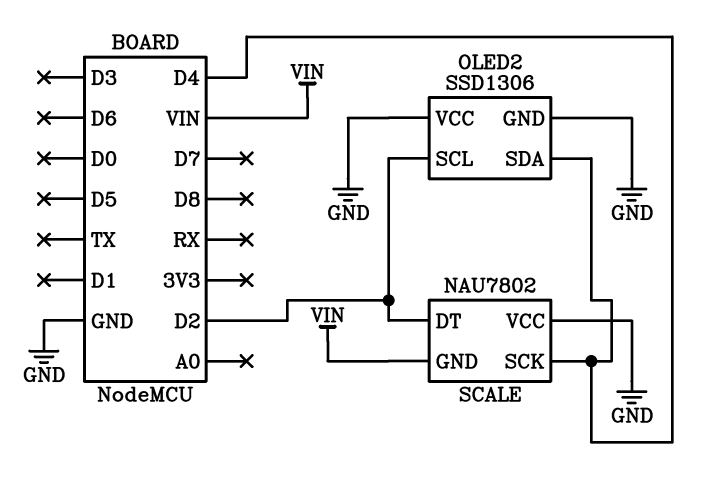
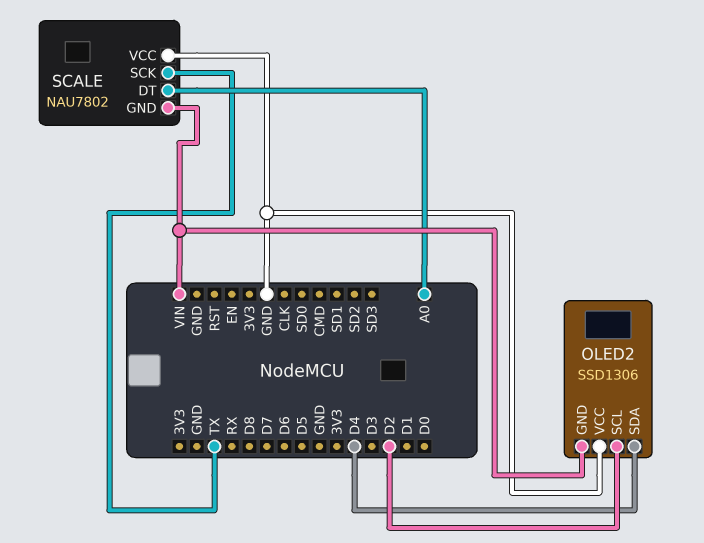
OLED2 pin GND: GND -> VIN
SCALE pin DT: D2 -> A0
SCALE pin SCK: D4 -> TX

